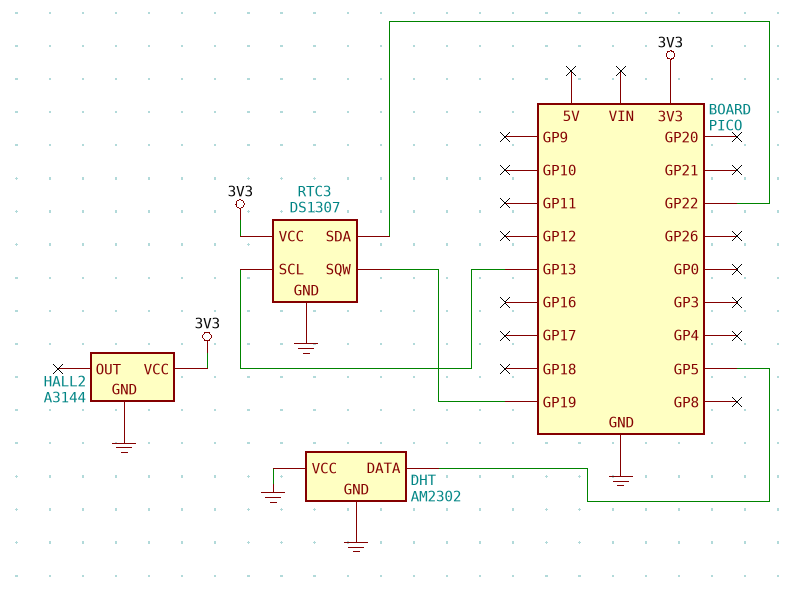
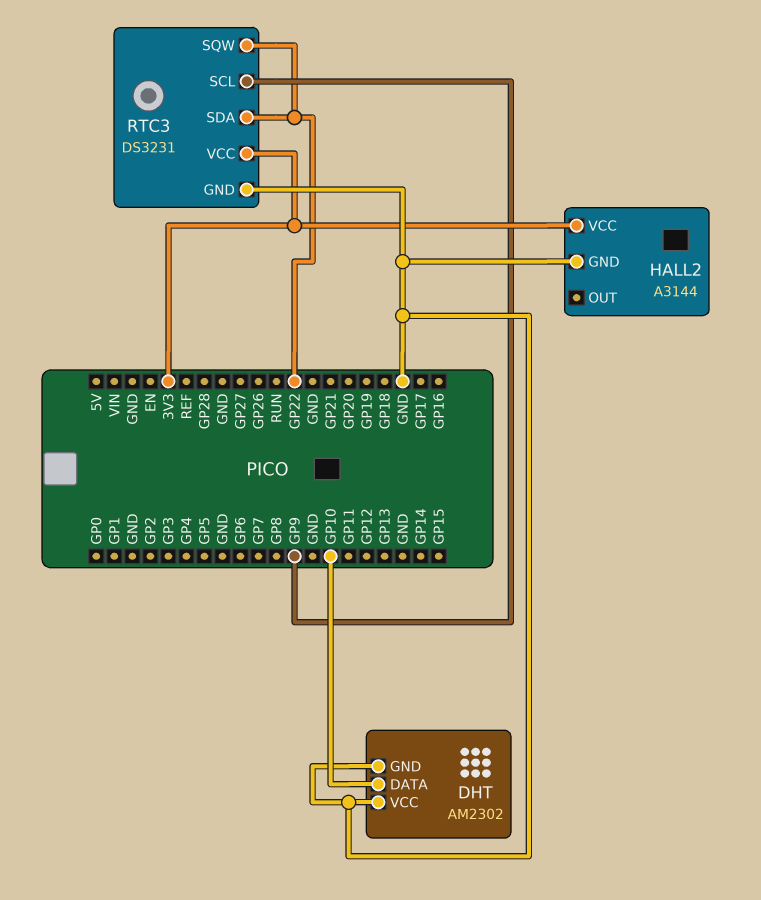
DHT pin DATA: GP5 -> GP10
RTC3: DS1307 -> DS3231
RTC3 pin SCL: GP13 -> GP9
RTC3 pin SQW: GP19 -> GP22

